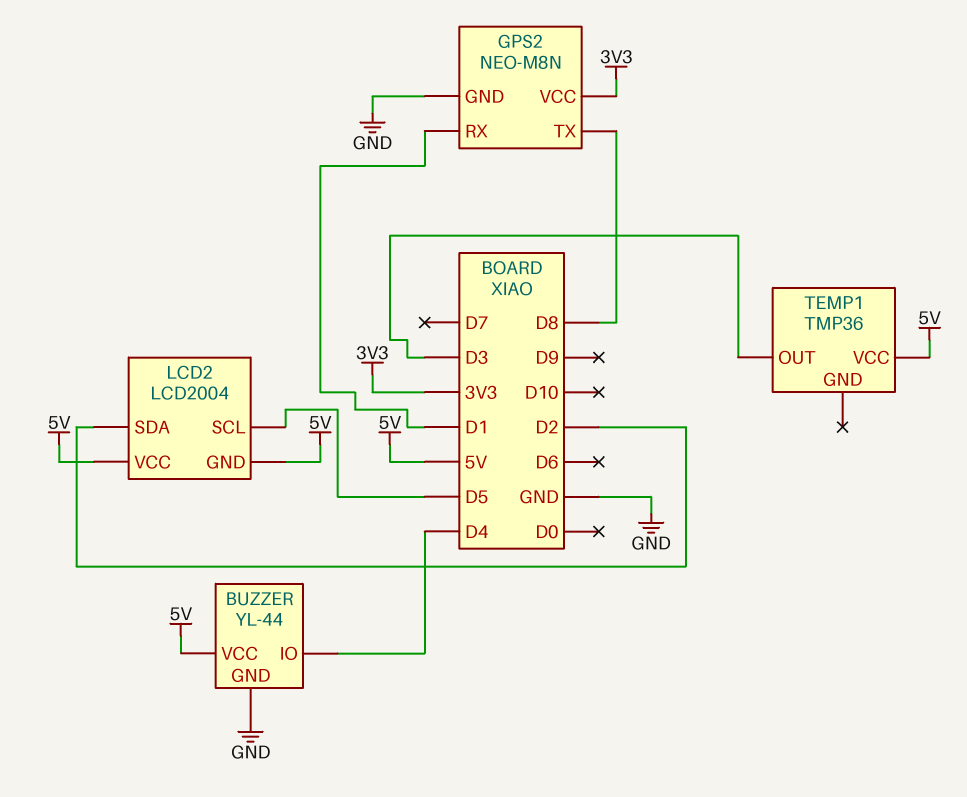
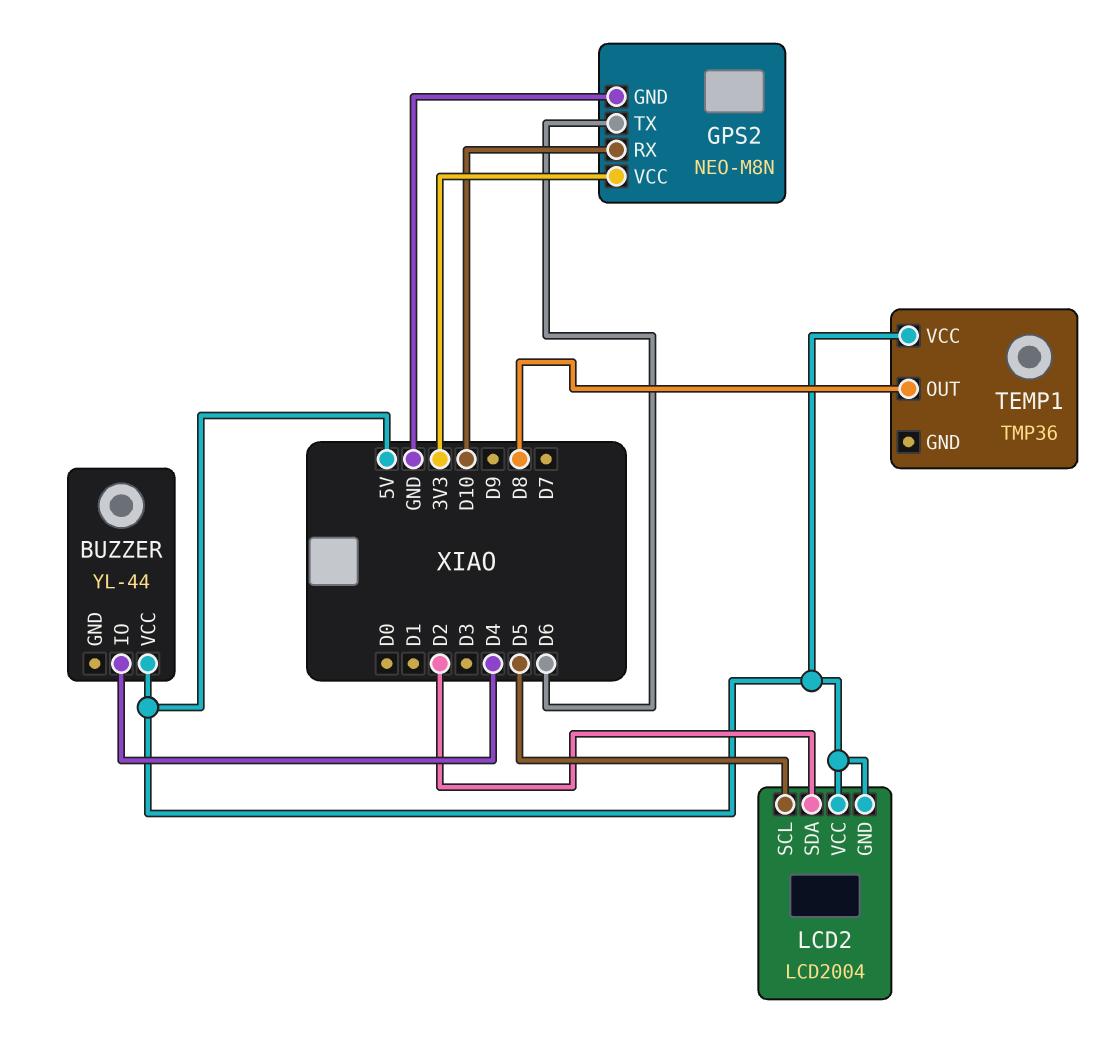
BUZZER pin GND: GND -> none
GPS2 pin RX: D1 -> D10
GPS2 pin TX: D8 -> D6
TEMP1 pin OUT: D3 -> D8

